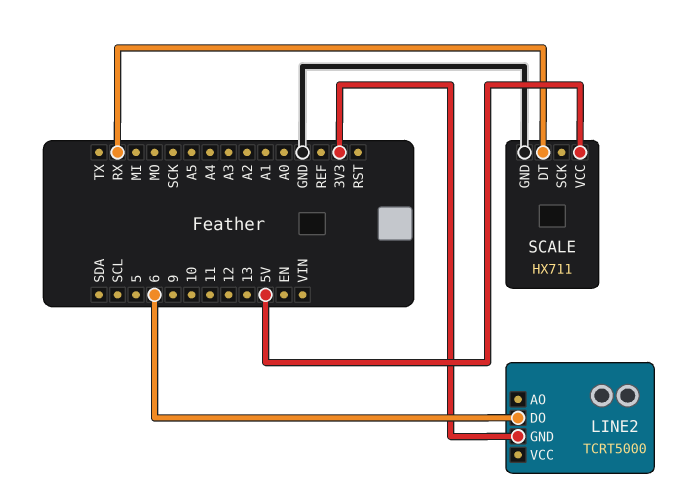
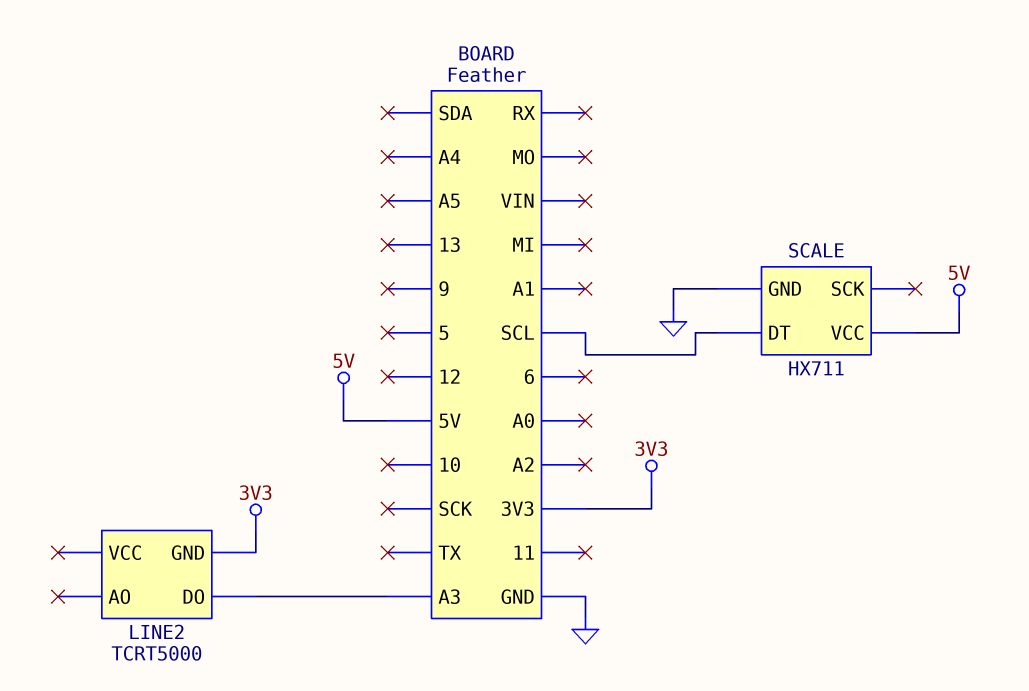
LINE2 pin DO: 6 -> A3
SCALE pin DT: RX -> SCL

